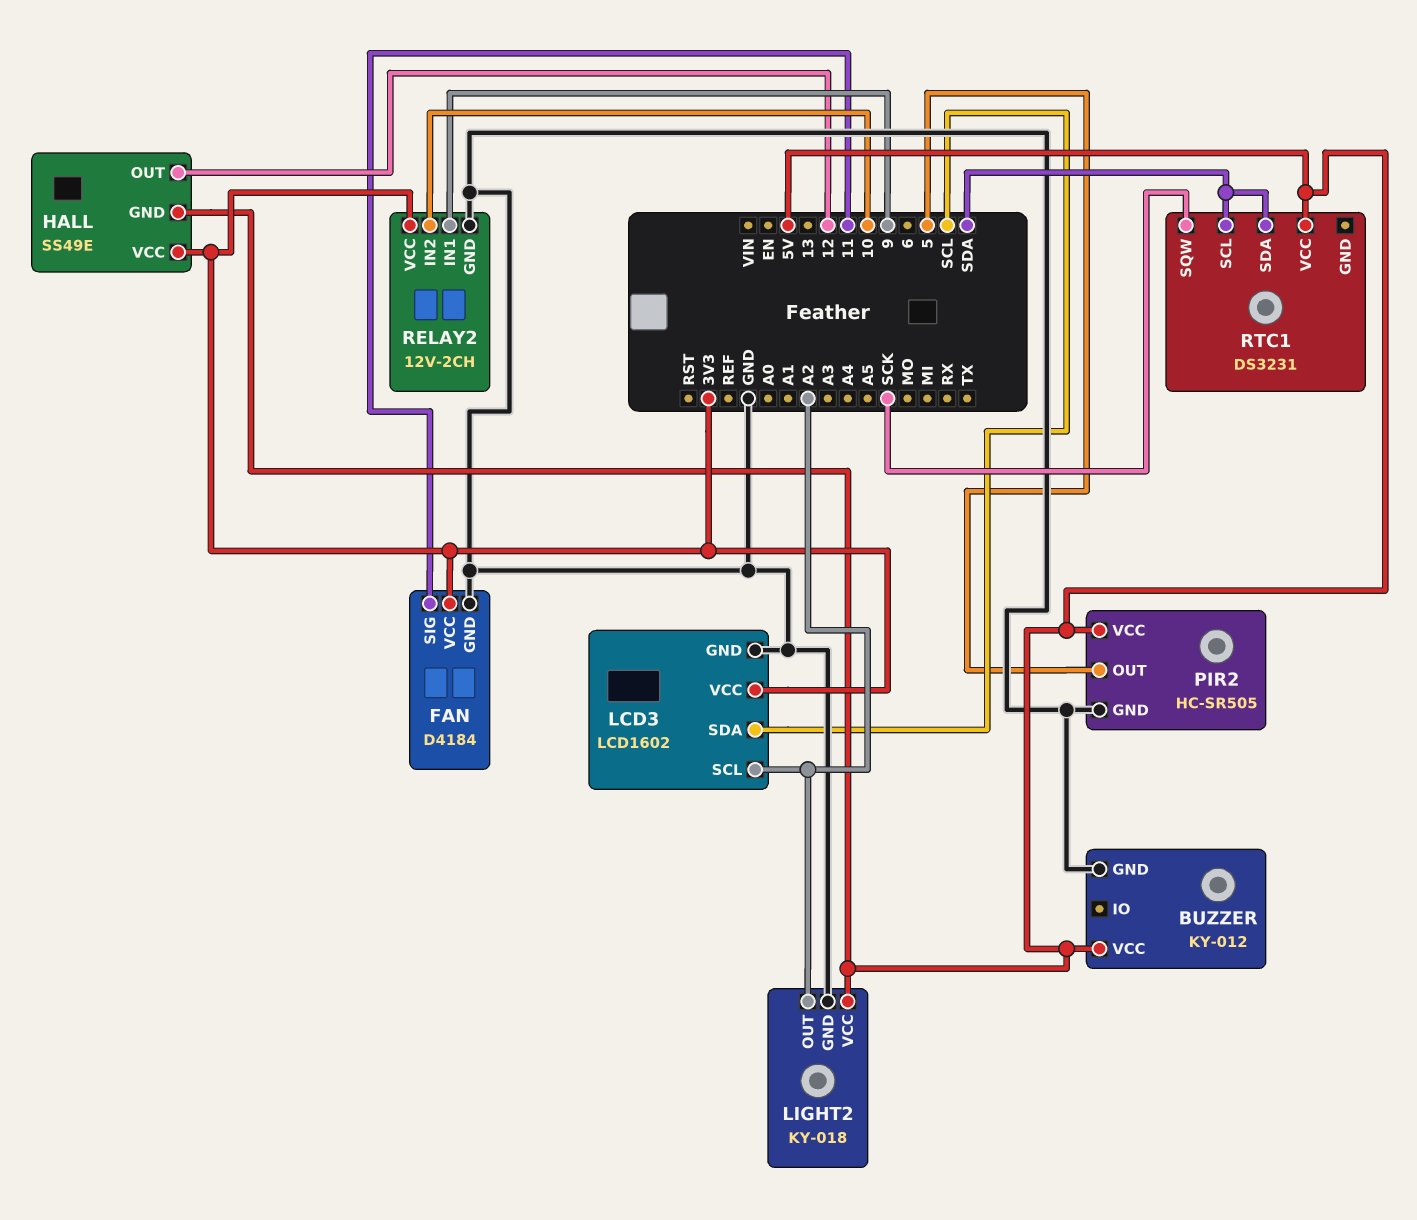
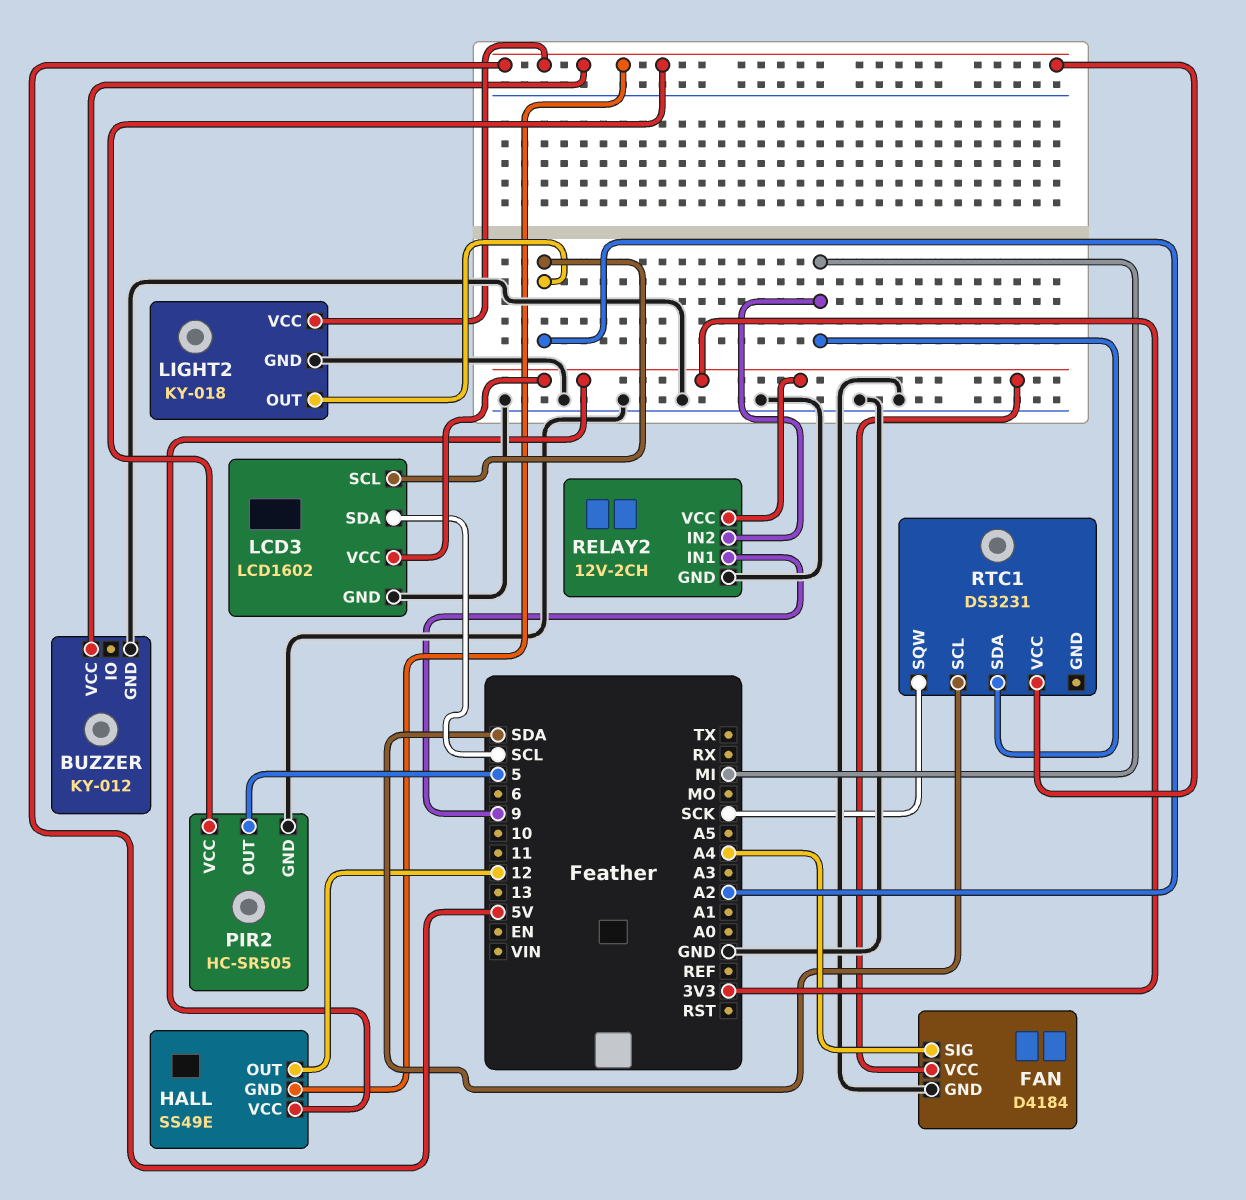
FAN pin SIG: 11 -> A4
RELAY2 pin IN2: 10 -> MI
RTC1 pin SDA: SDA -> MI

